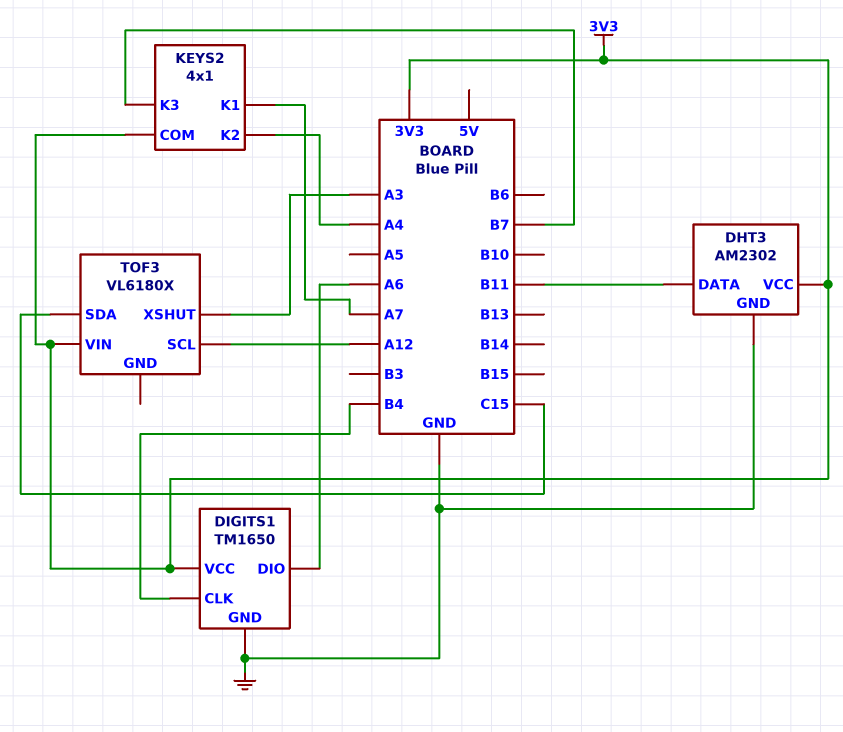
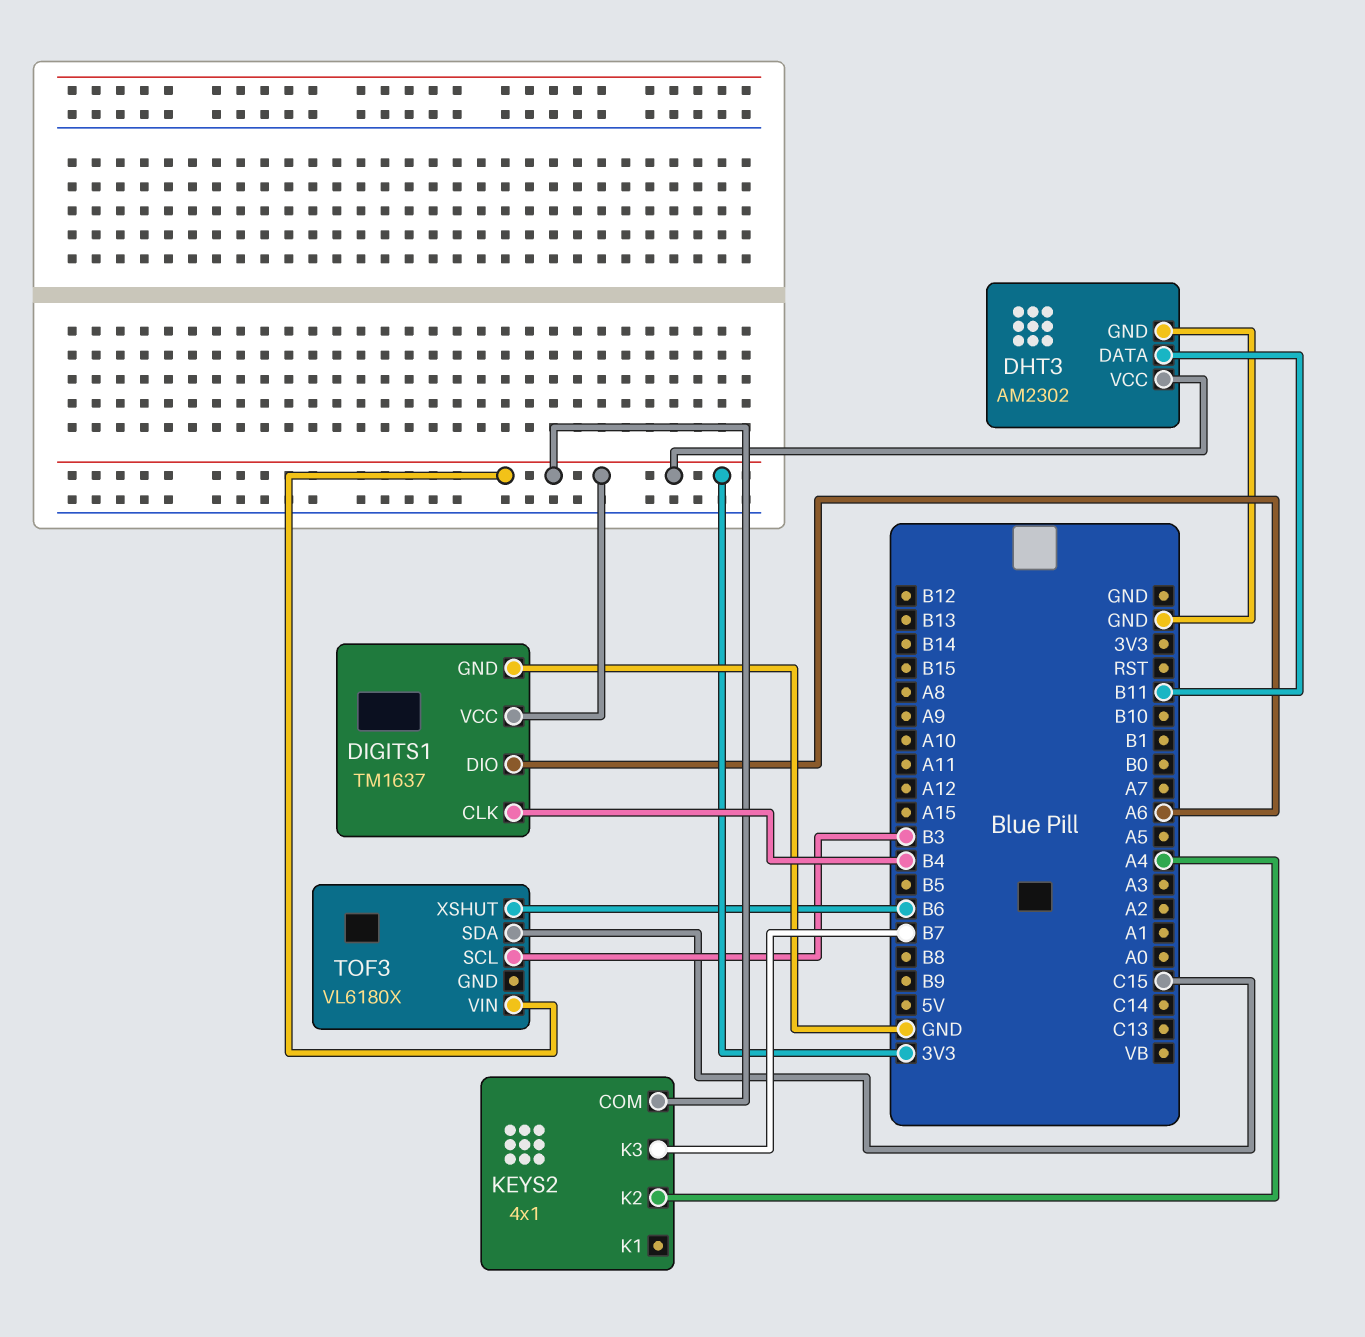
DIGITS1: TM1650 -> TM1637
KEYS2 pin K1: A7 -> none
TOF3 pin SCL: A12 -> B3
TOF3 pin XSHUT: A3 -> B6

